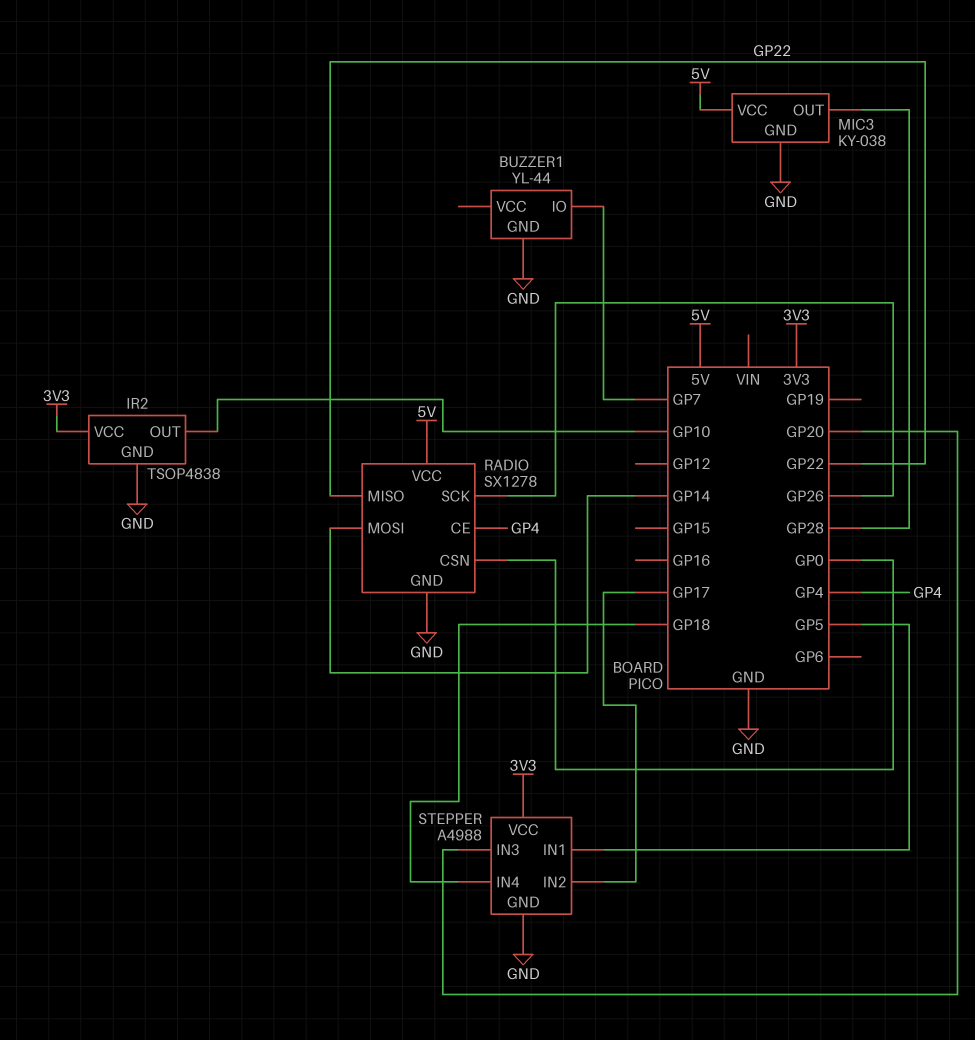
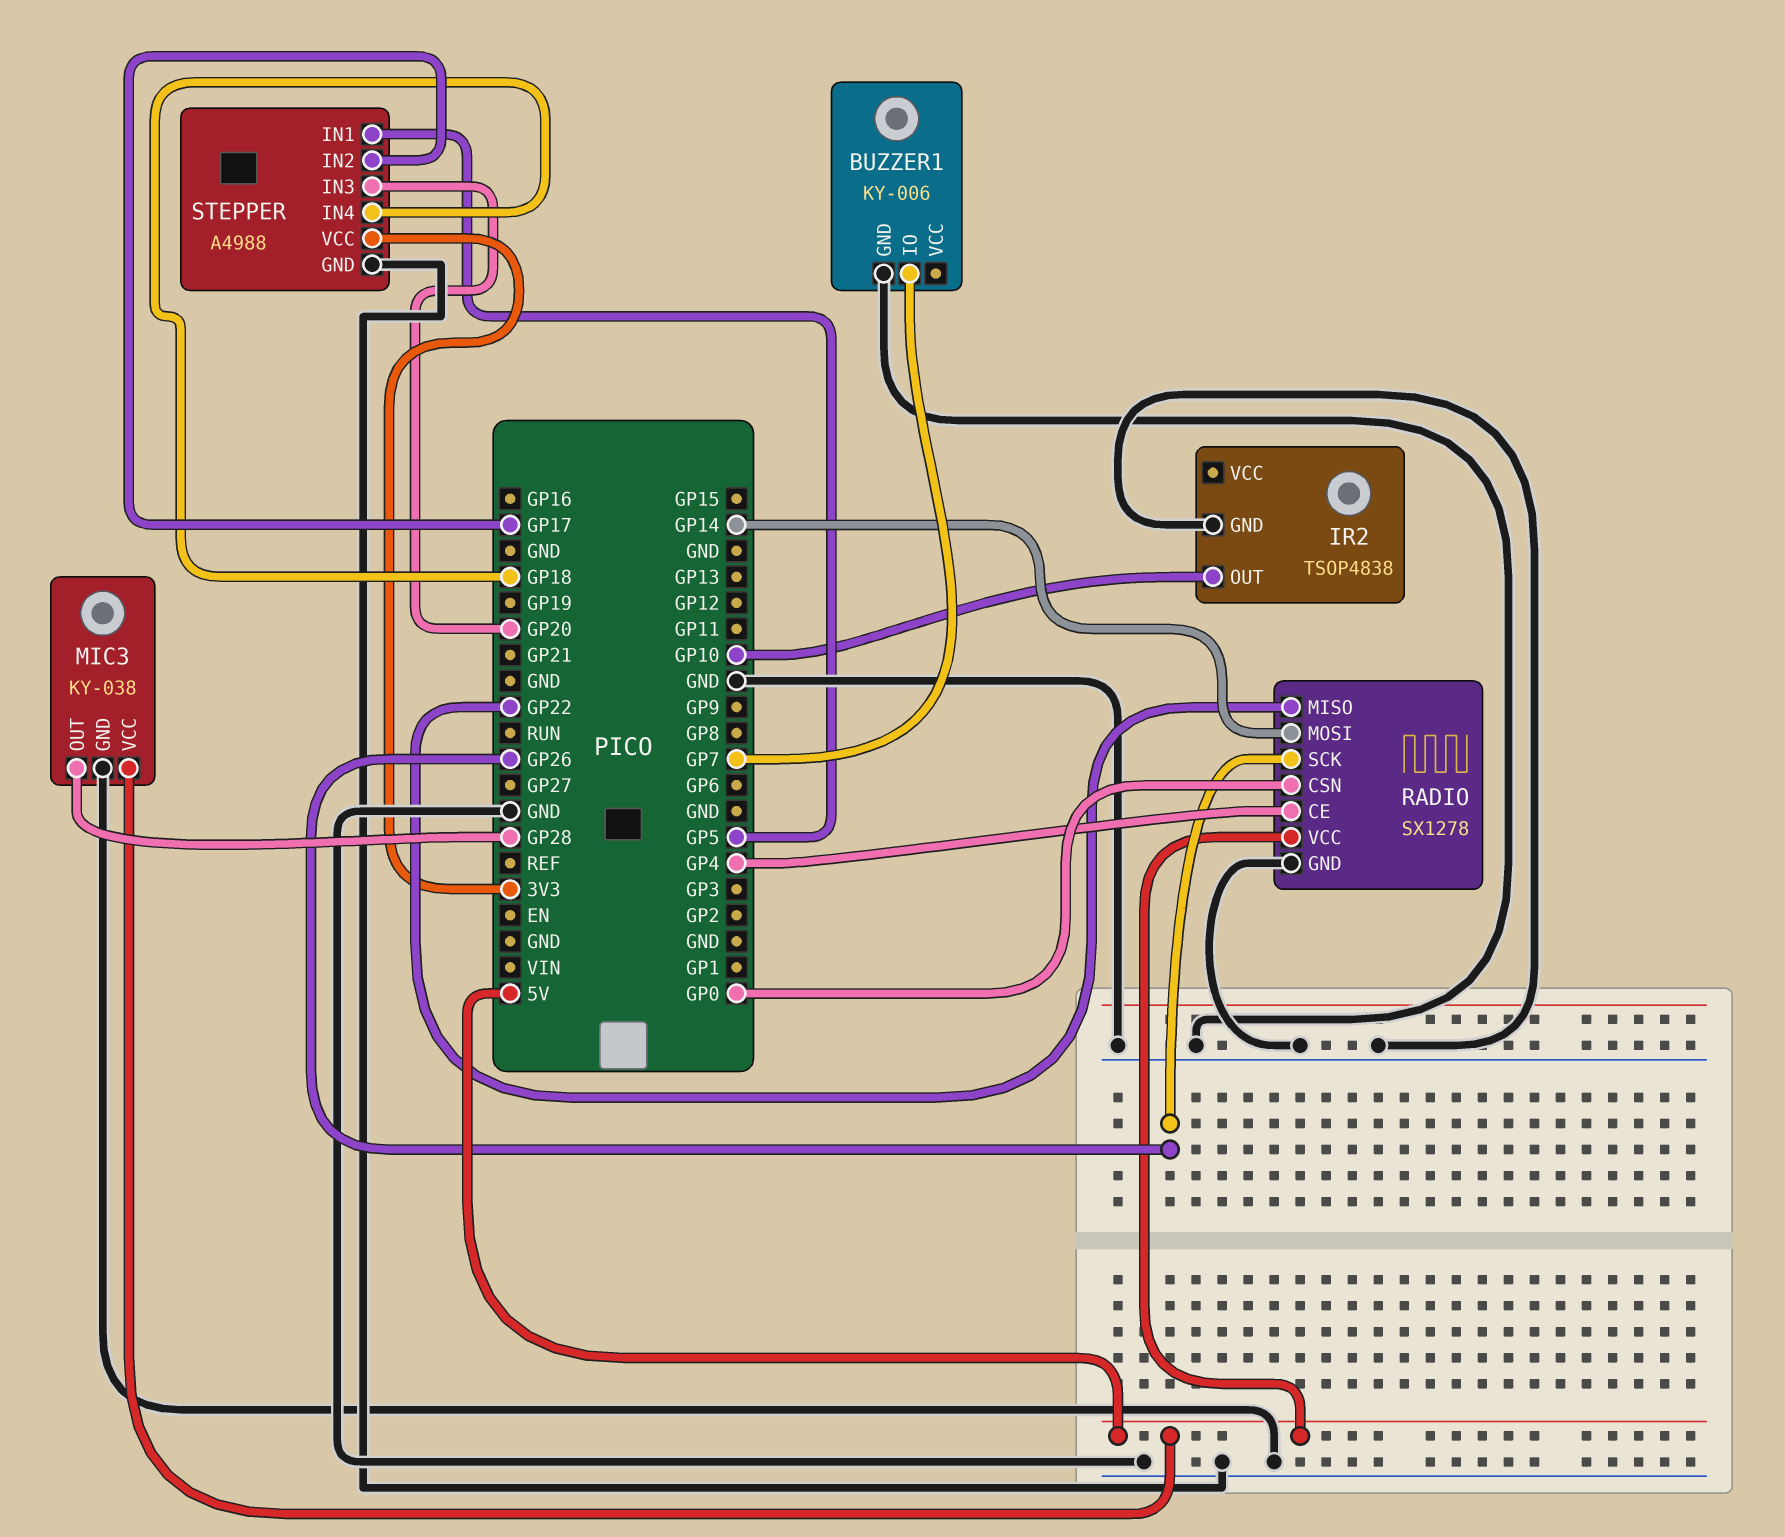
BUZZER1: YL-44 -> KY-006
IR2 pin VCC: 3V3 -> none

